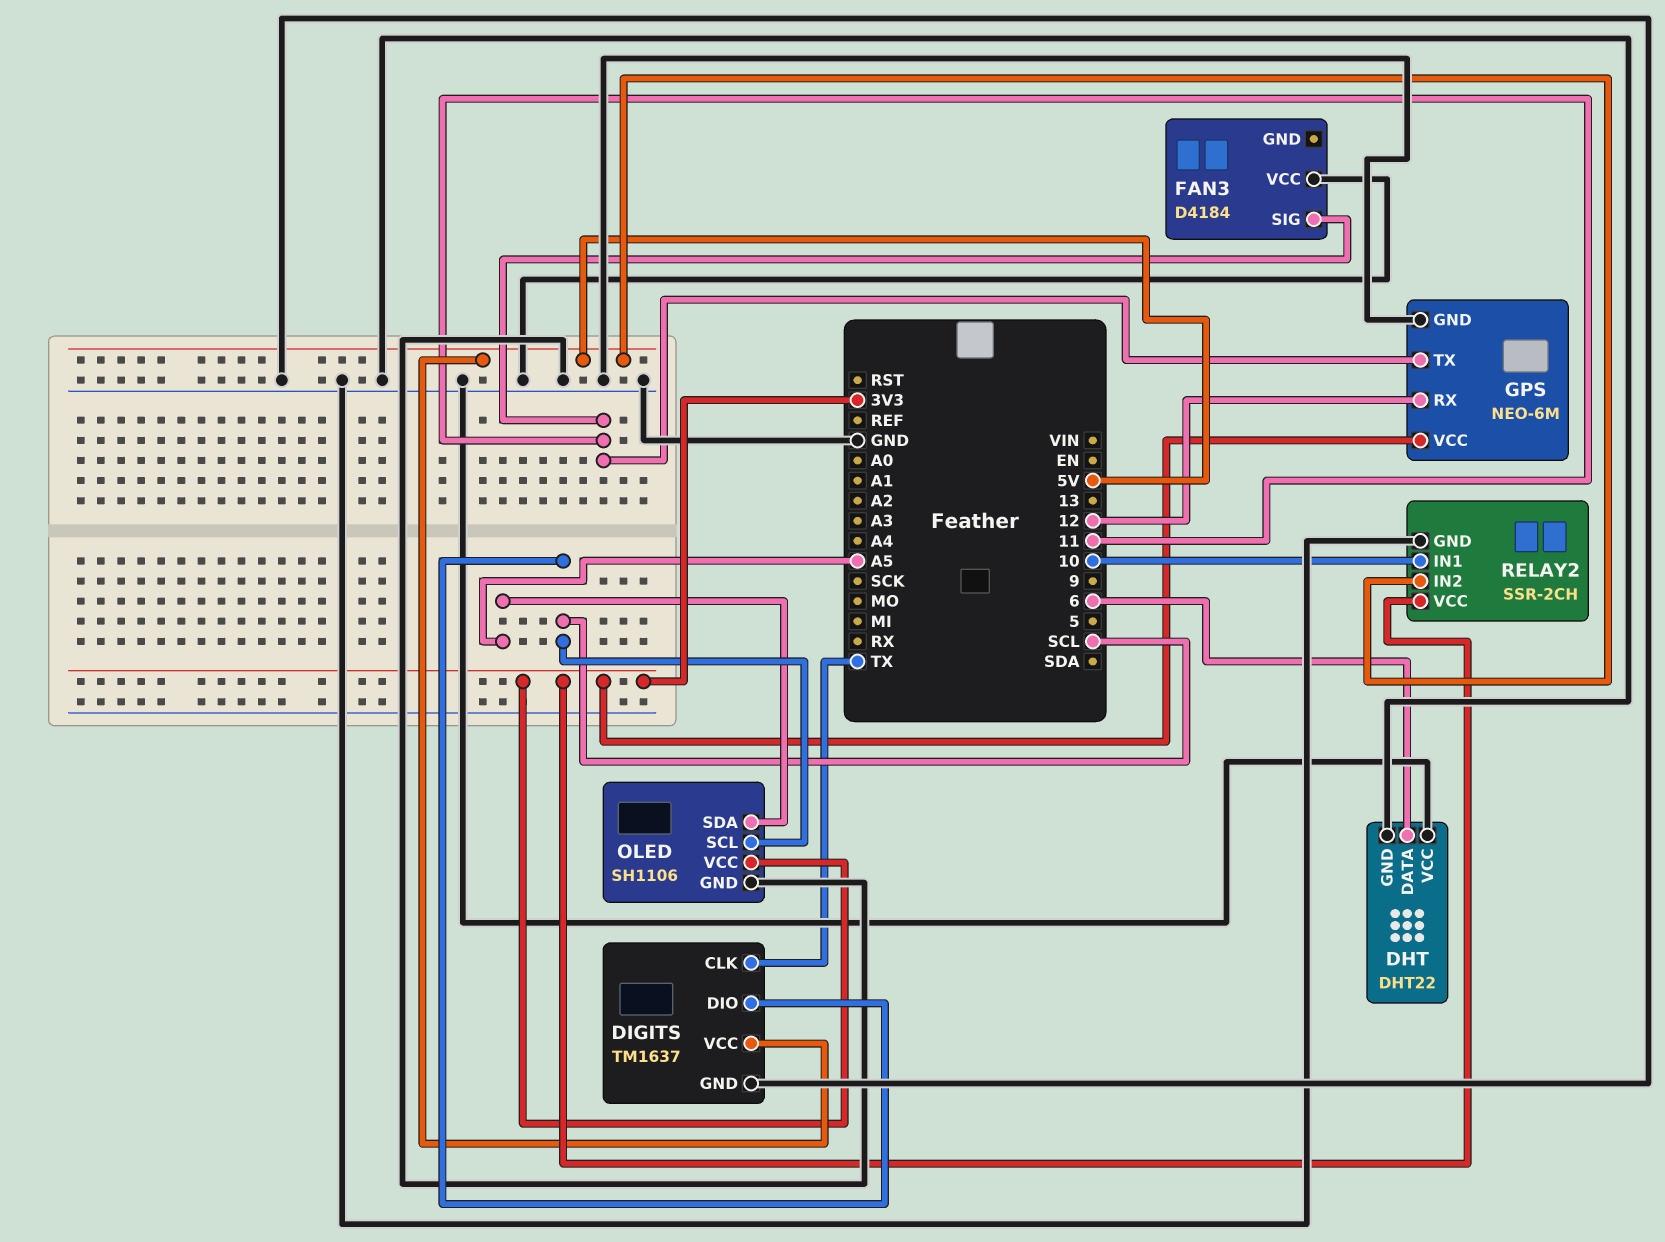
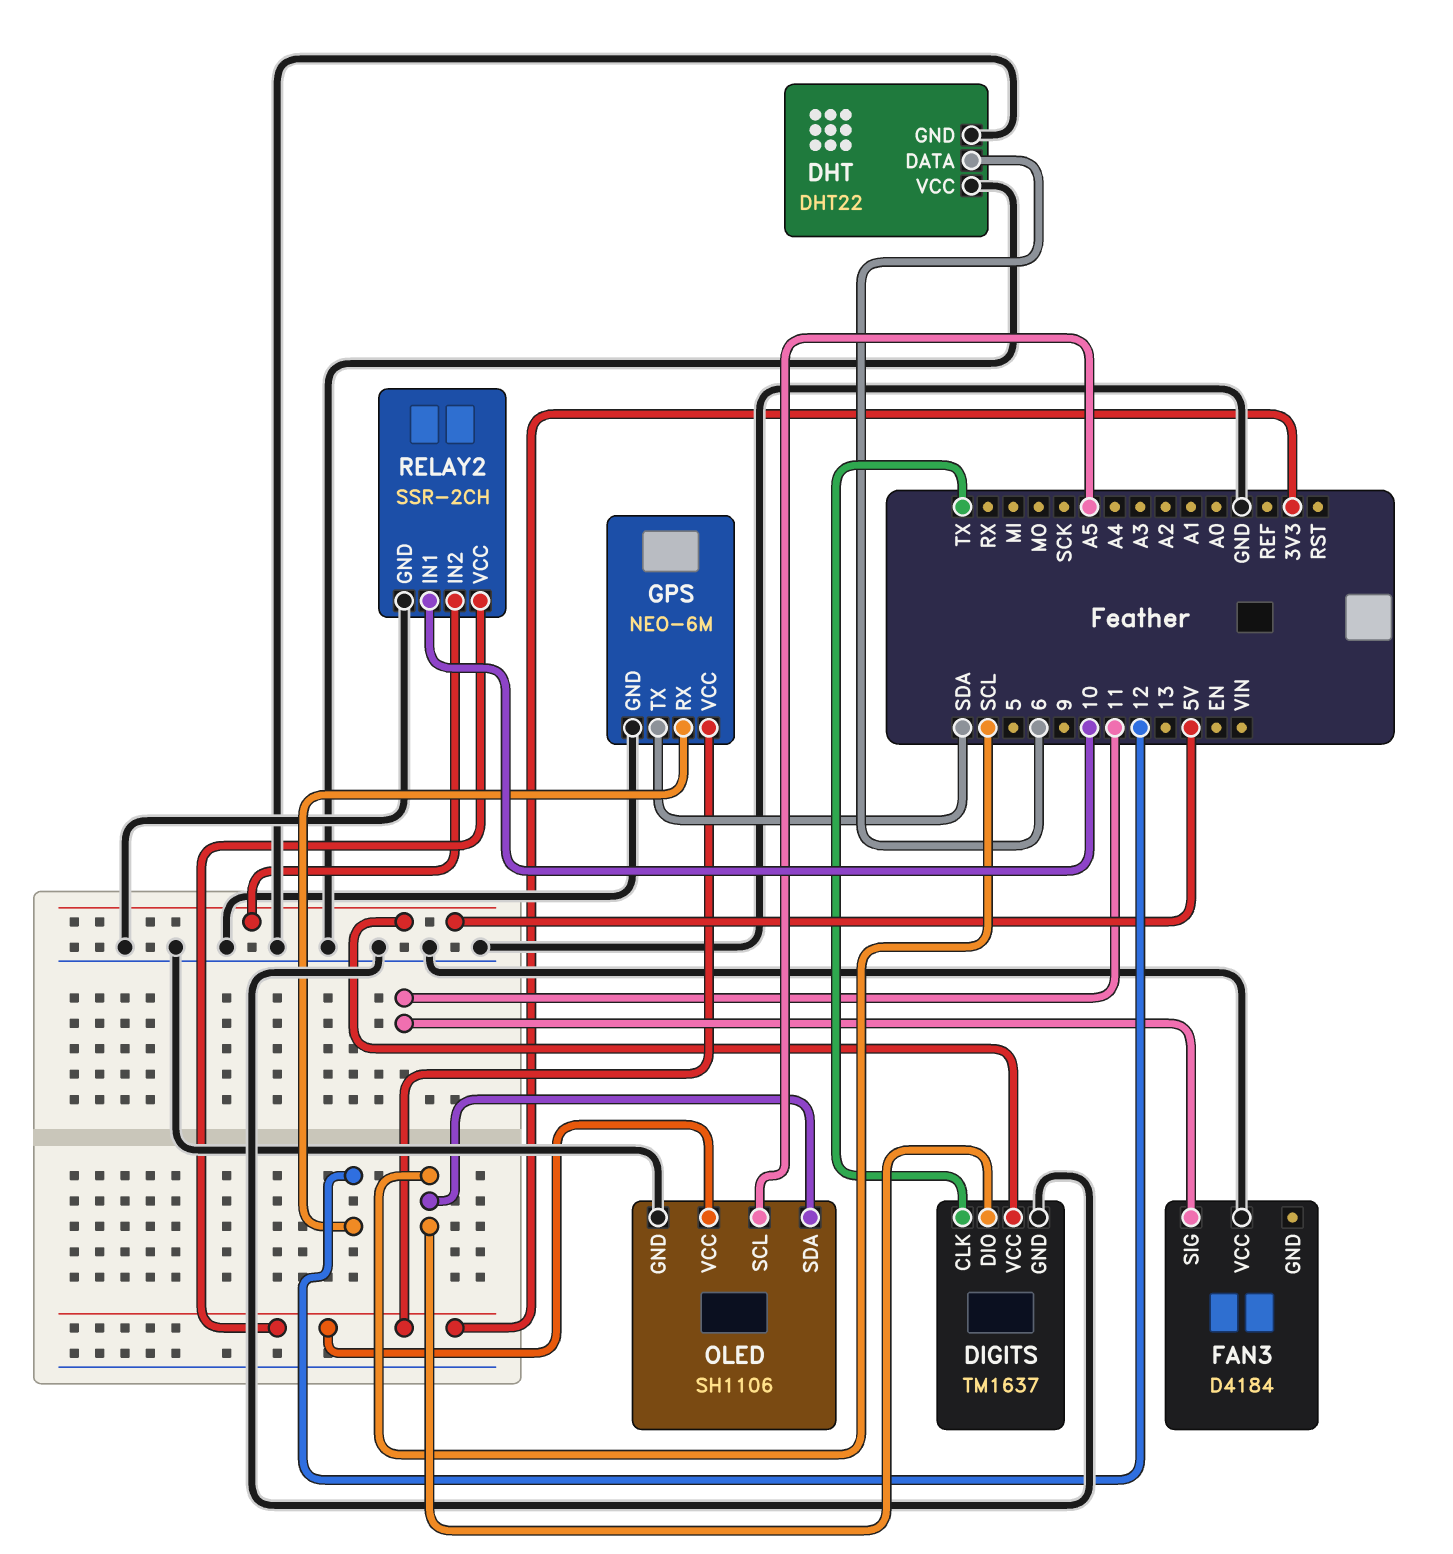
GPS pin TX: 11 -> SDA
OLED pin SCL: SCL -> A5
OLED pin SDA: A5 -> SCL

